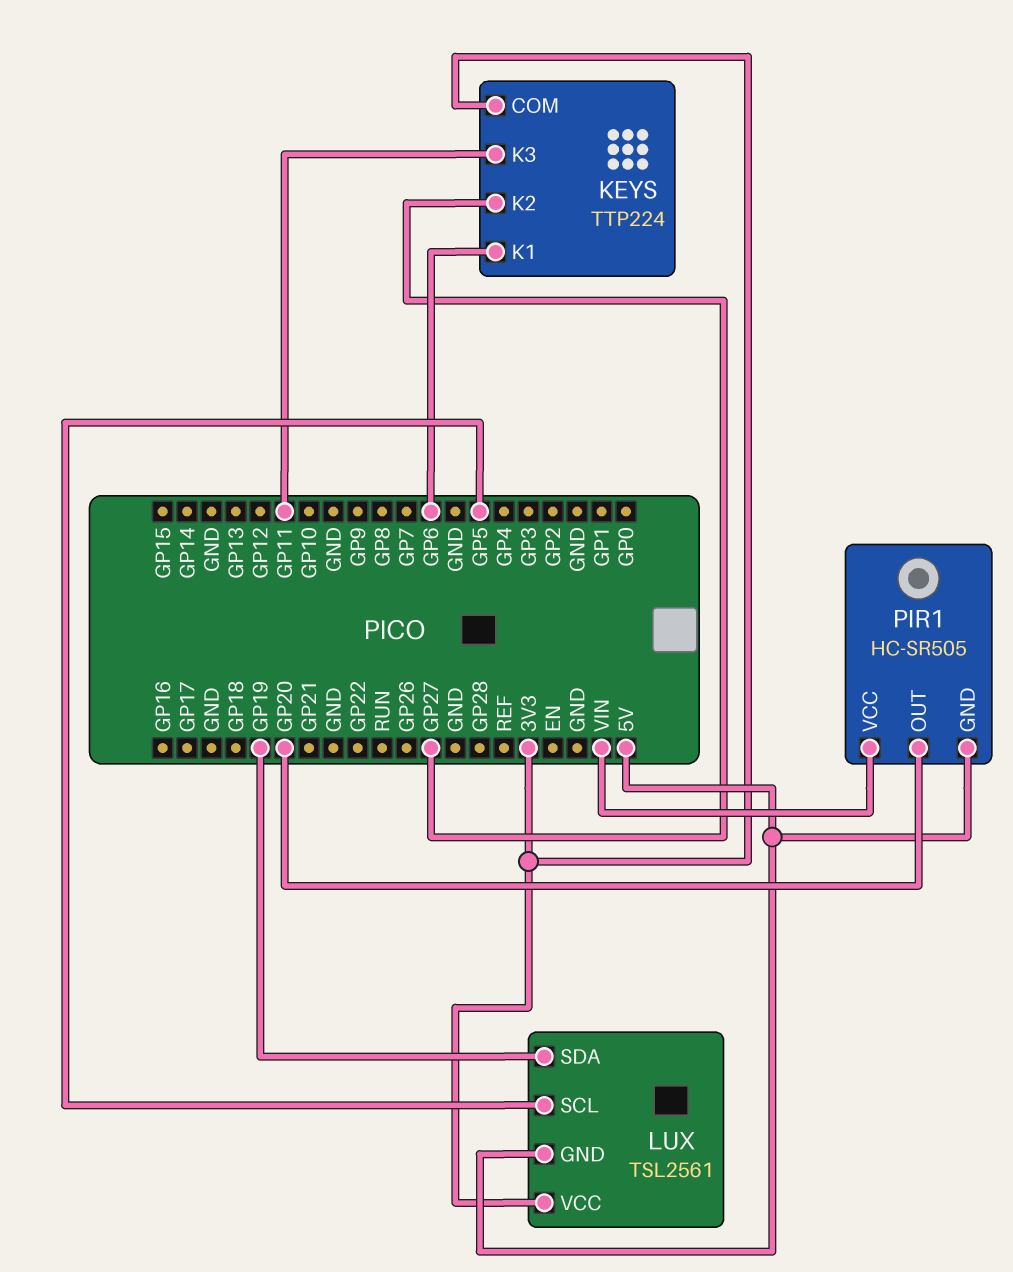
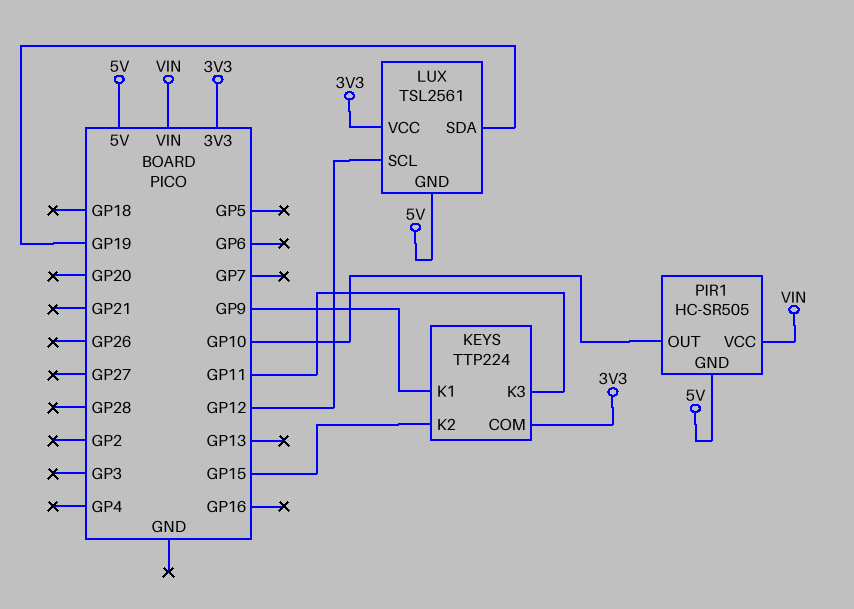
KEYS pin K1: GP6 -> GP9
KEYS pin K2: GP27 -> GP15
LUX pin SCL: GP5 -> GP12
PIR1 pin OUT: GP20 -> GP10

